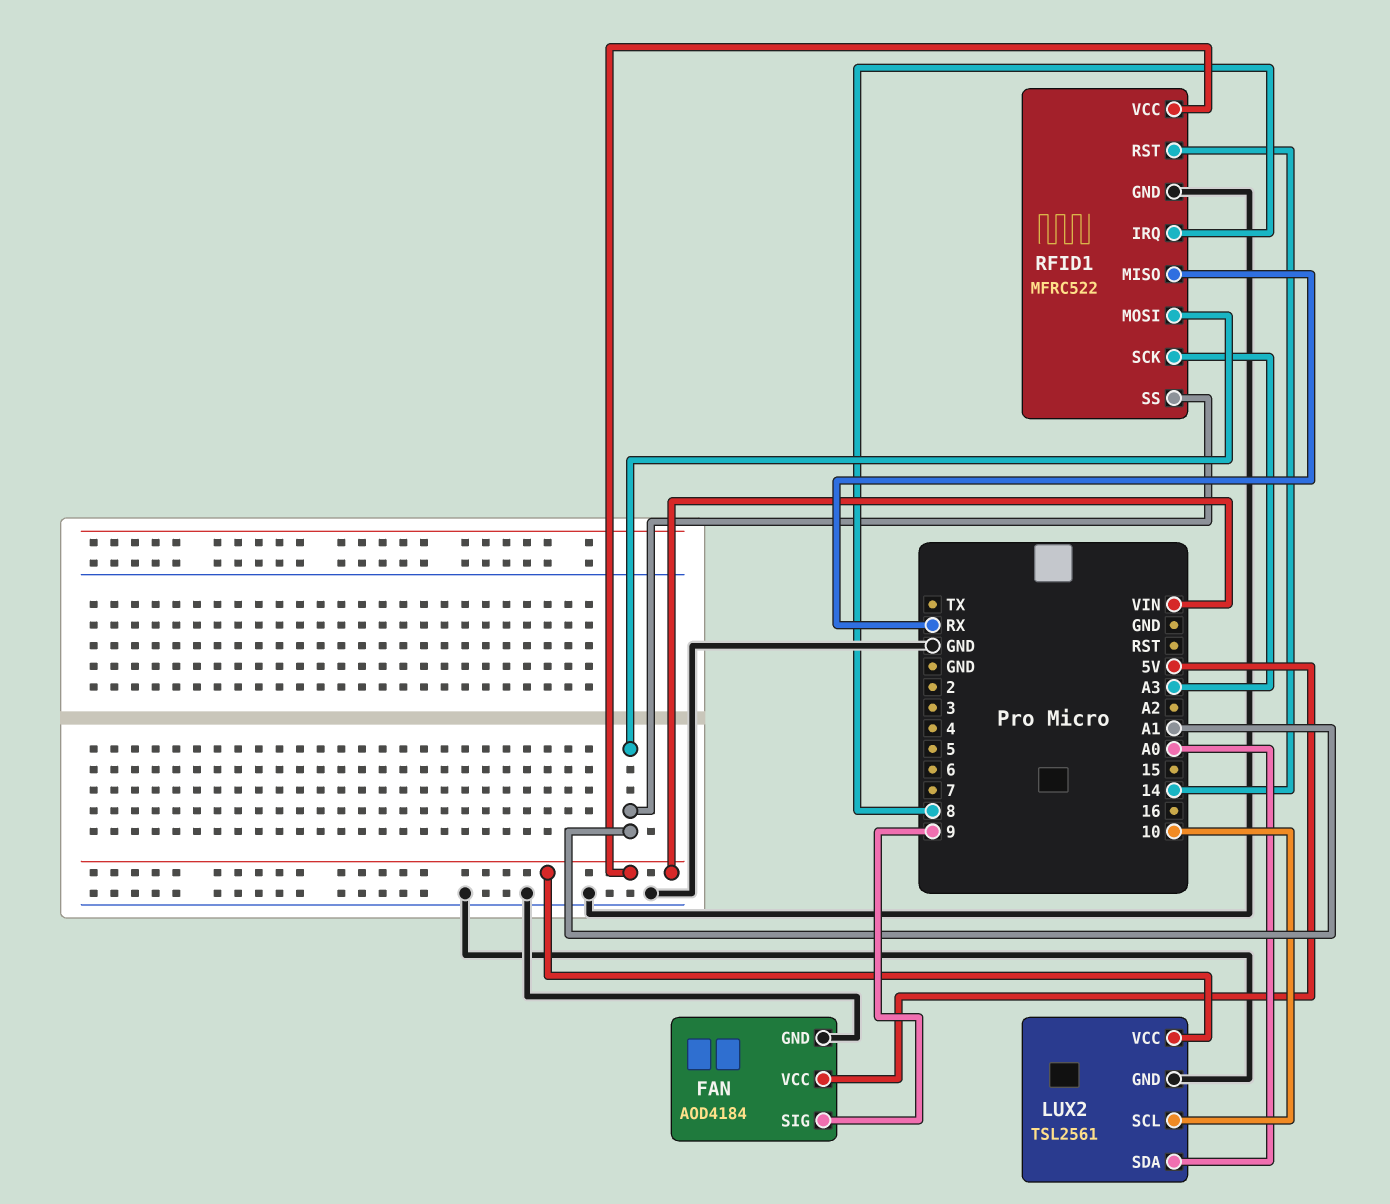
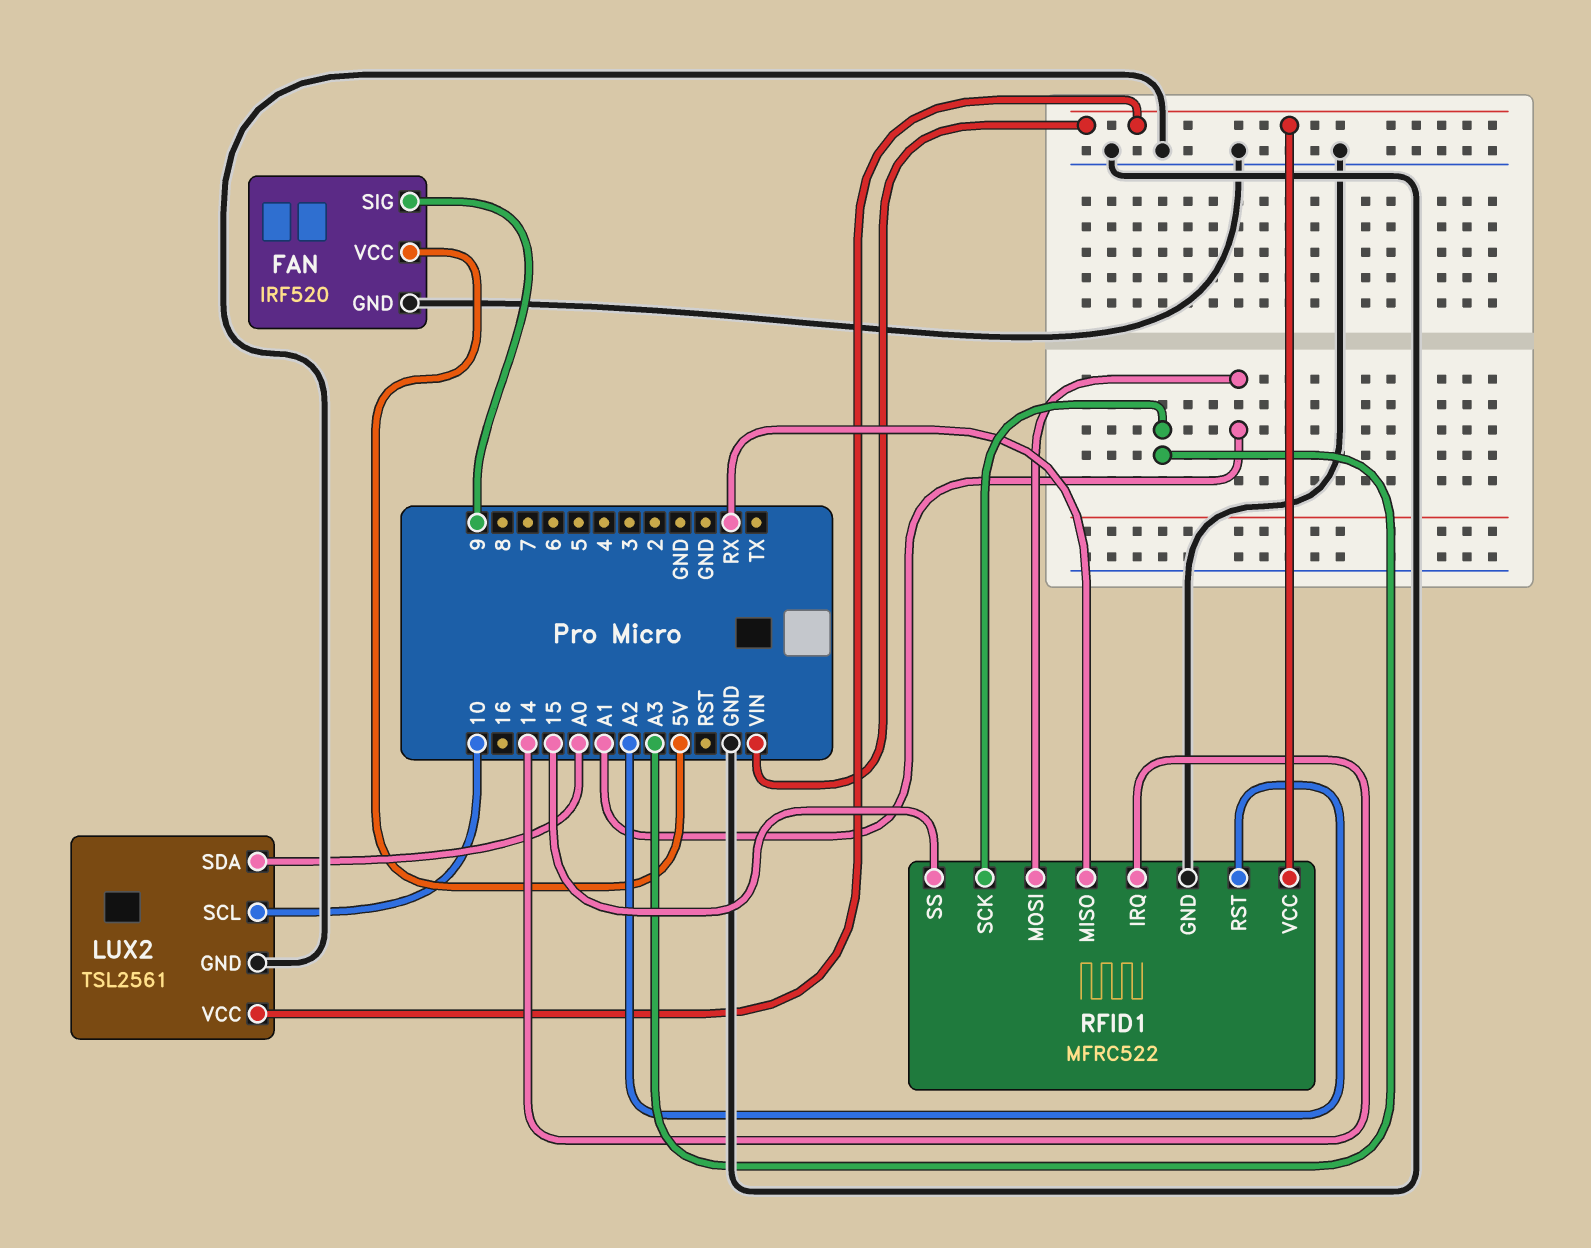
FAN: AOD4184 -> IRF520
RFID1 pin IRQ: 8 -> 14
RFID1 pin RST: 14 -> A2
RFID1 pin SS: A1 -> 15

